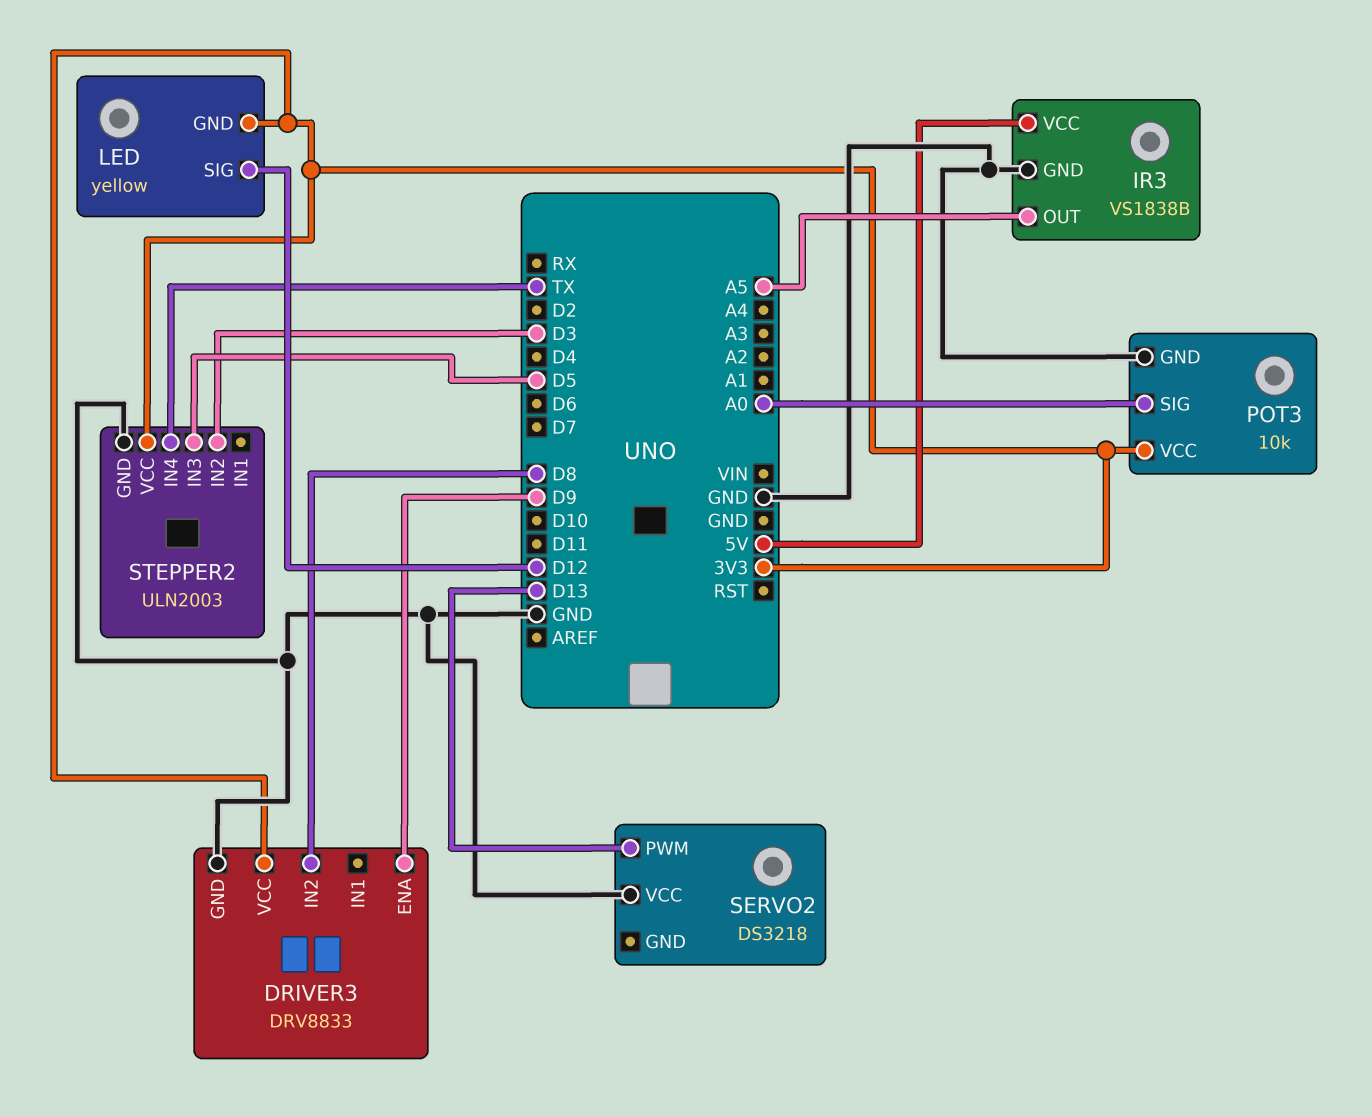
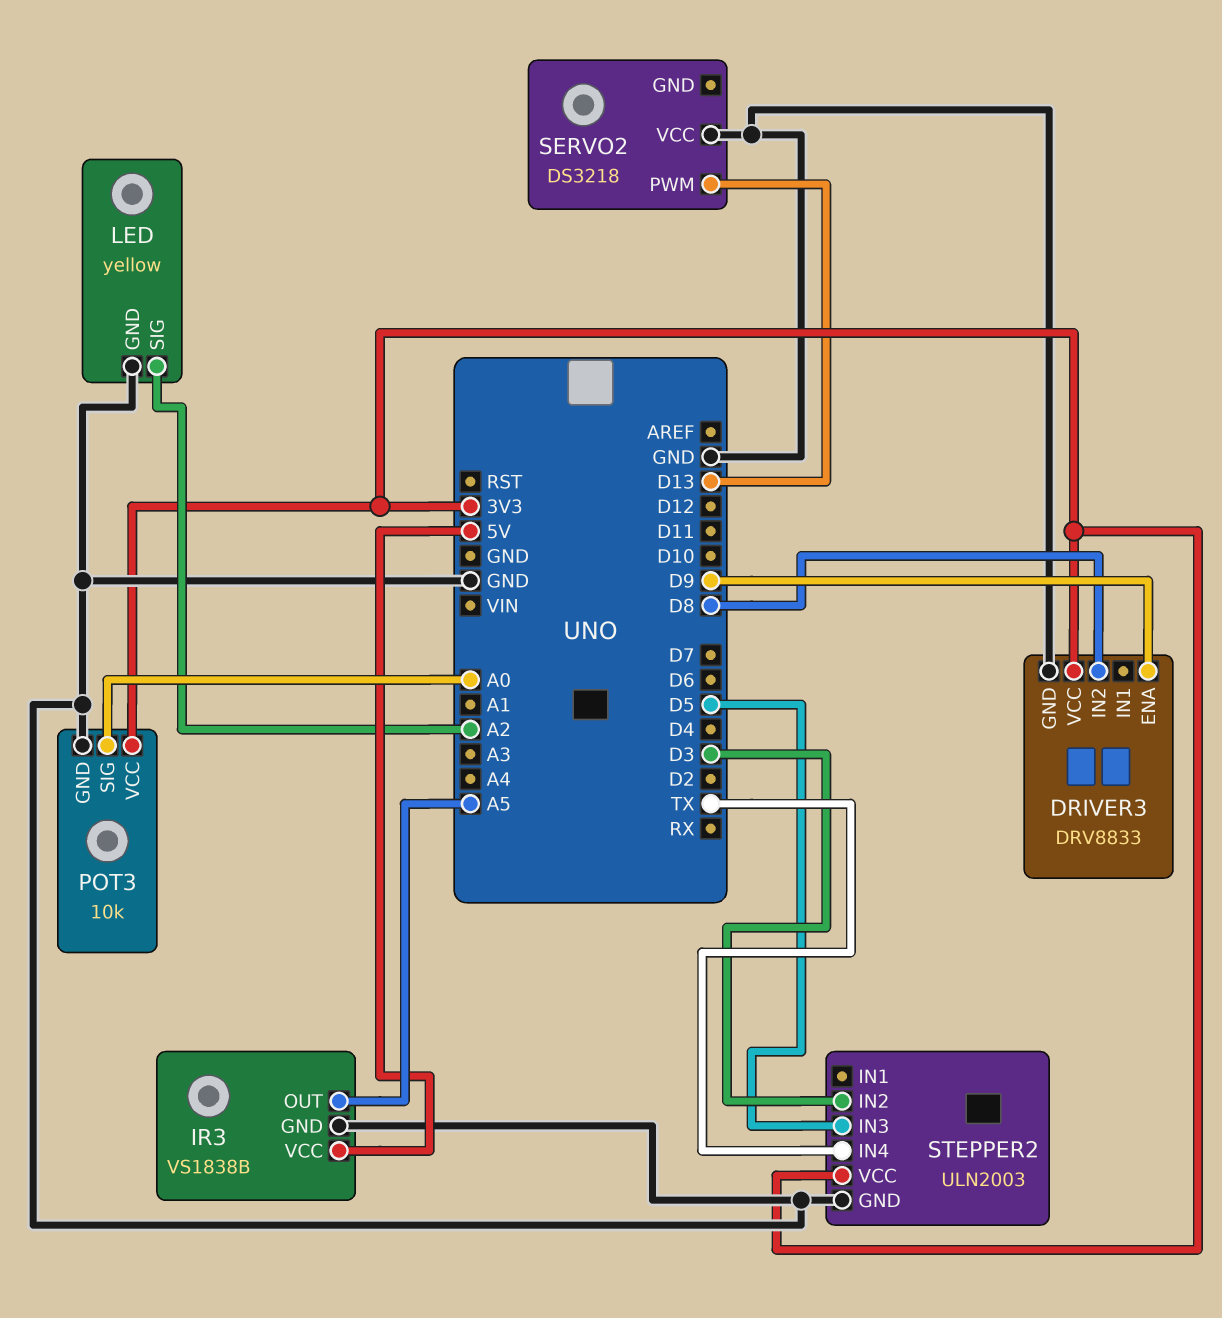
LED pin GND: 3V3 -> GND
LED pin SIG: D12 -> A2

